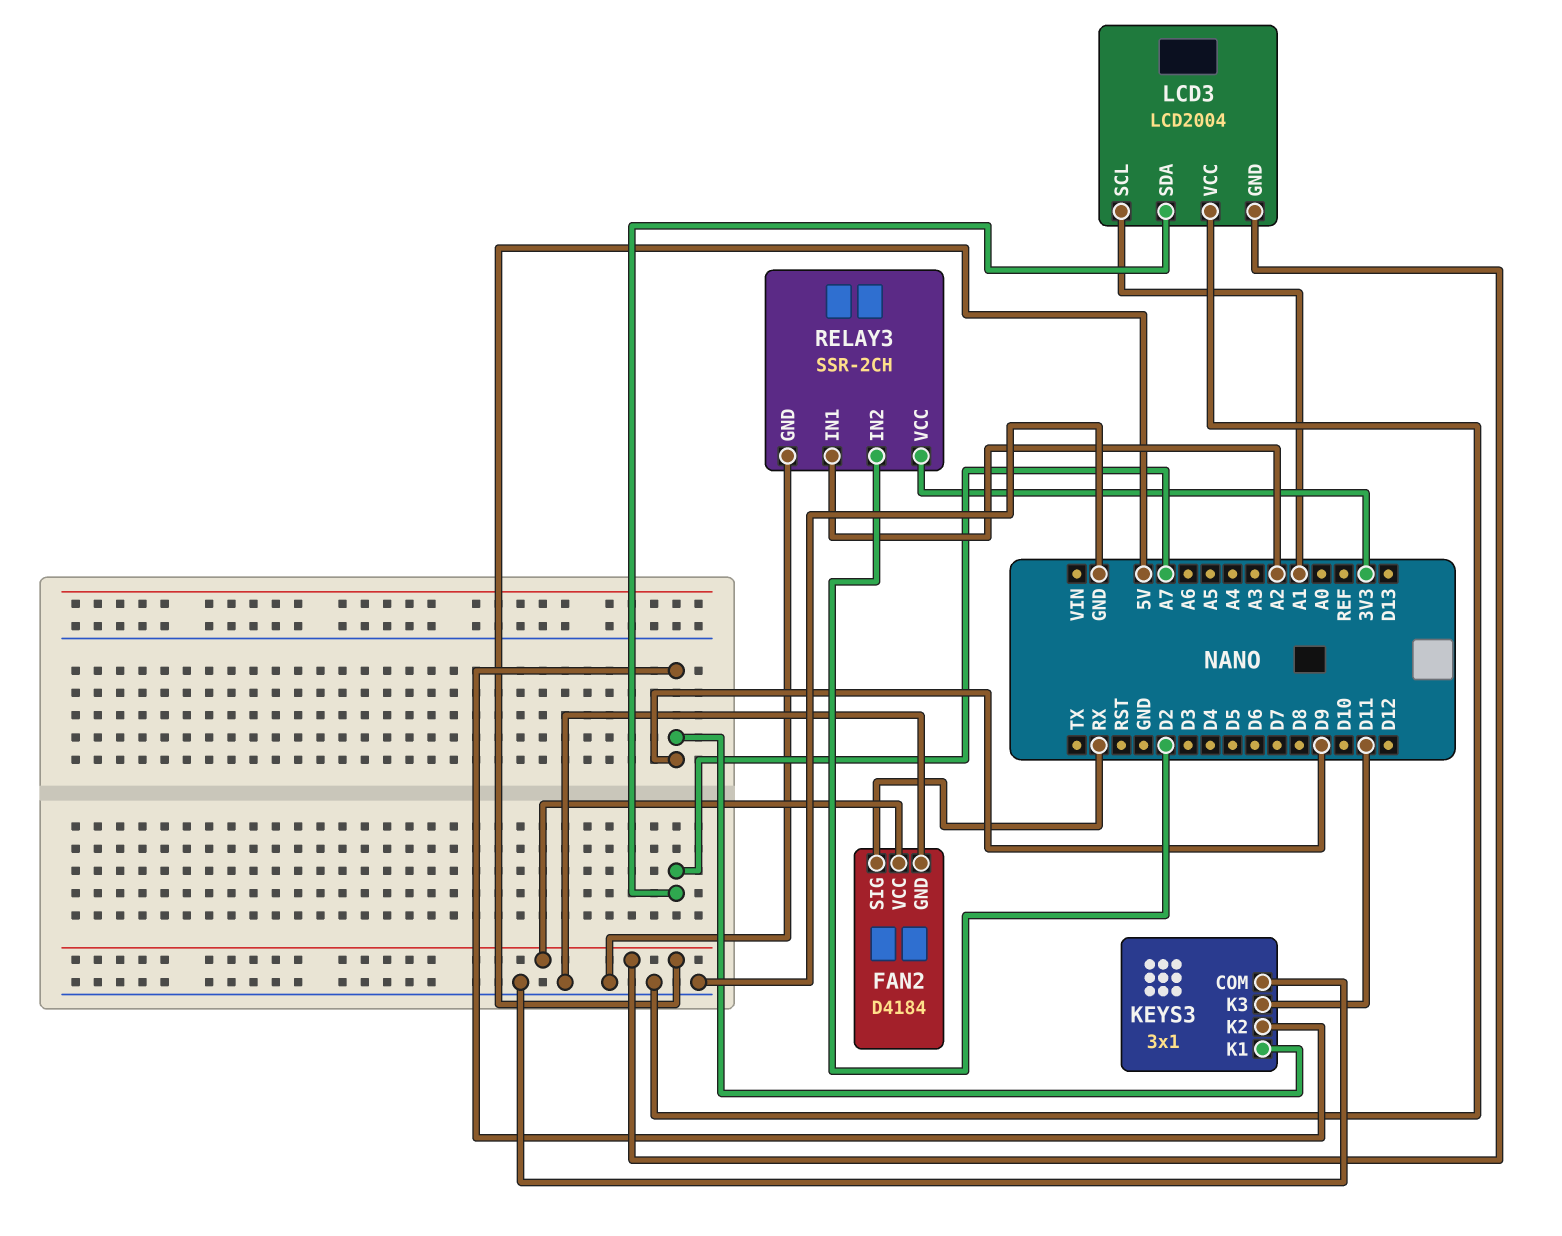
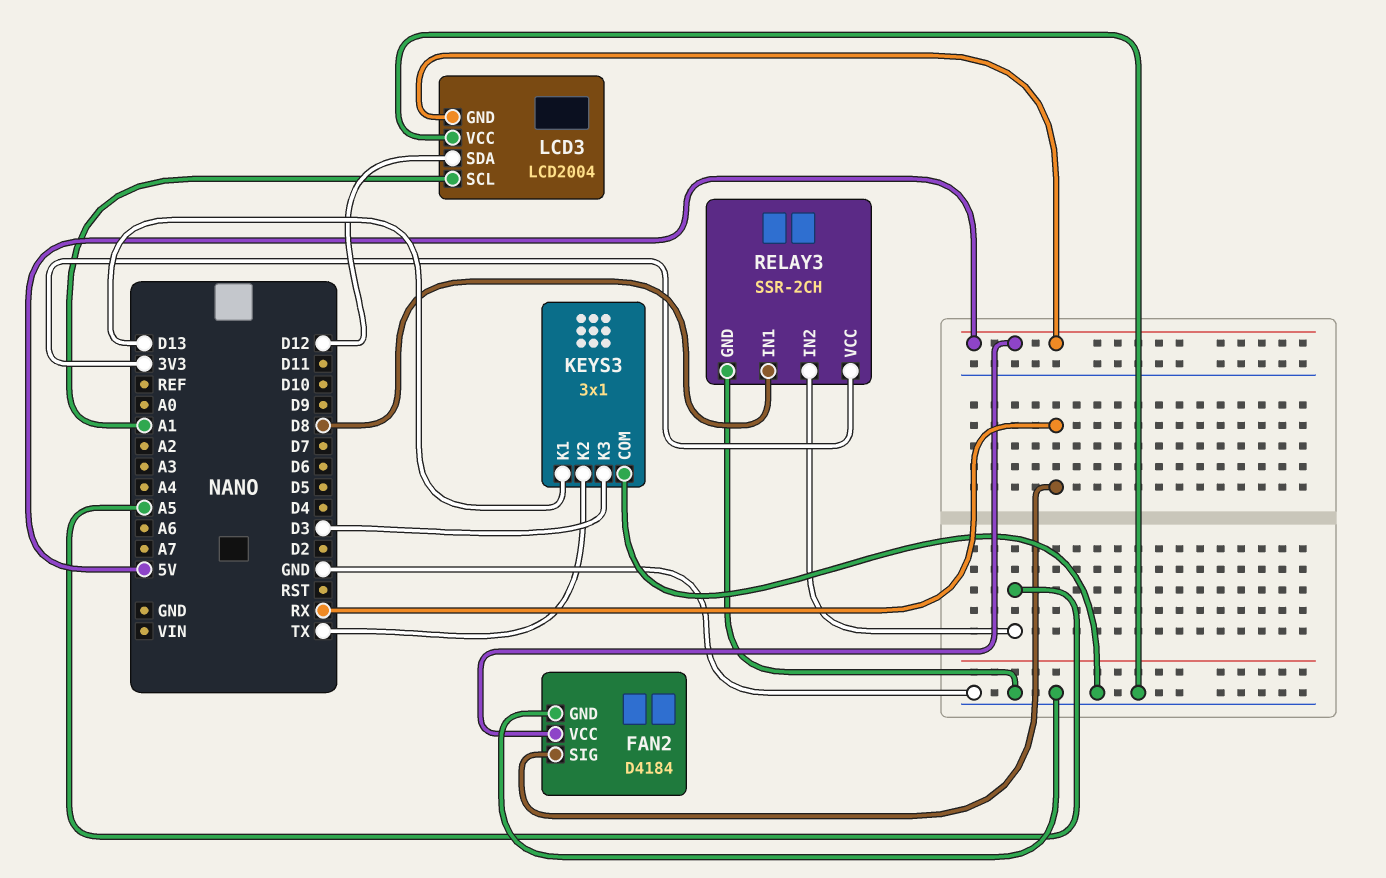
KEYS3 pin K1: D9 -> D13
KEYS3 pin K2: D9 -> TX
KEYS3 pin K3: D11 -> D3
LCD3 pin SDA: A7 -> D12
RELAY3 pin IN1: A2 -> D8
RELAY3 pin IN2: D2 -> A5

